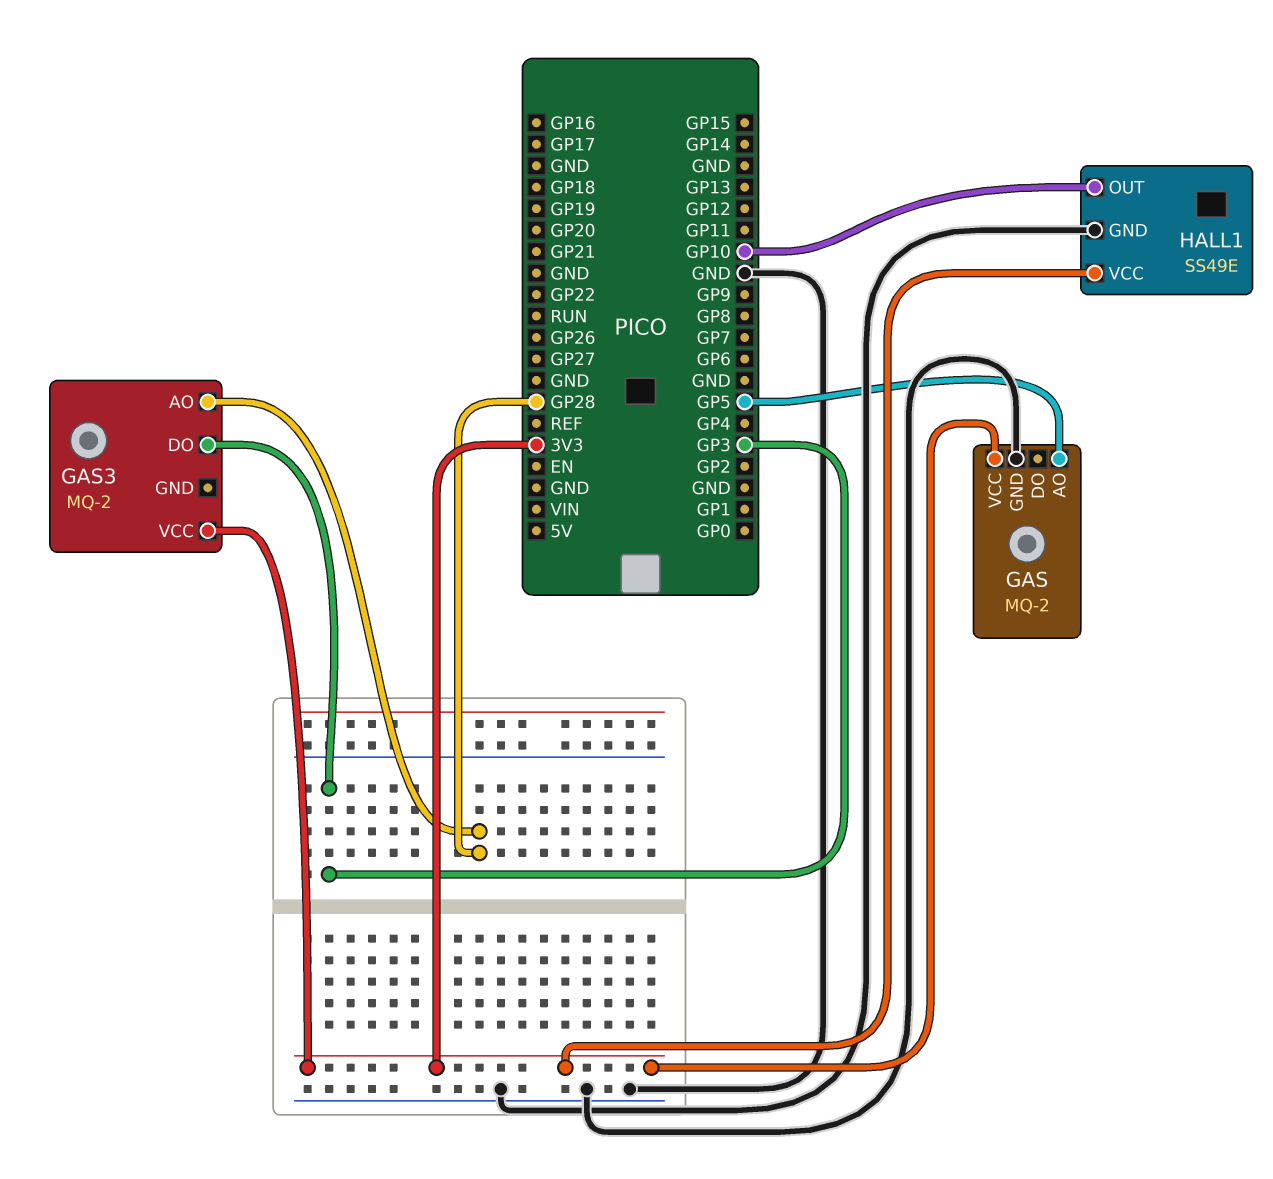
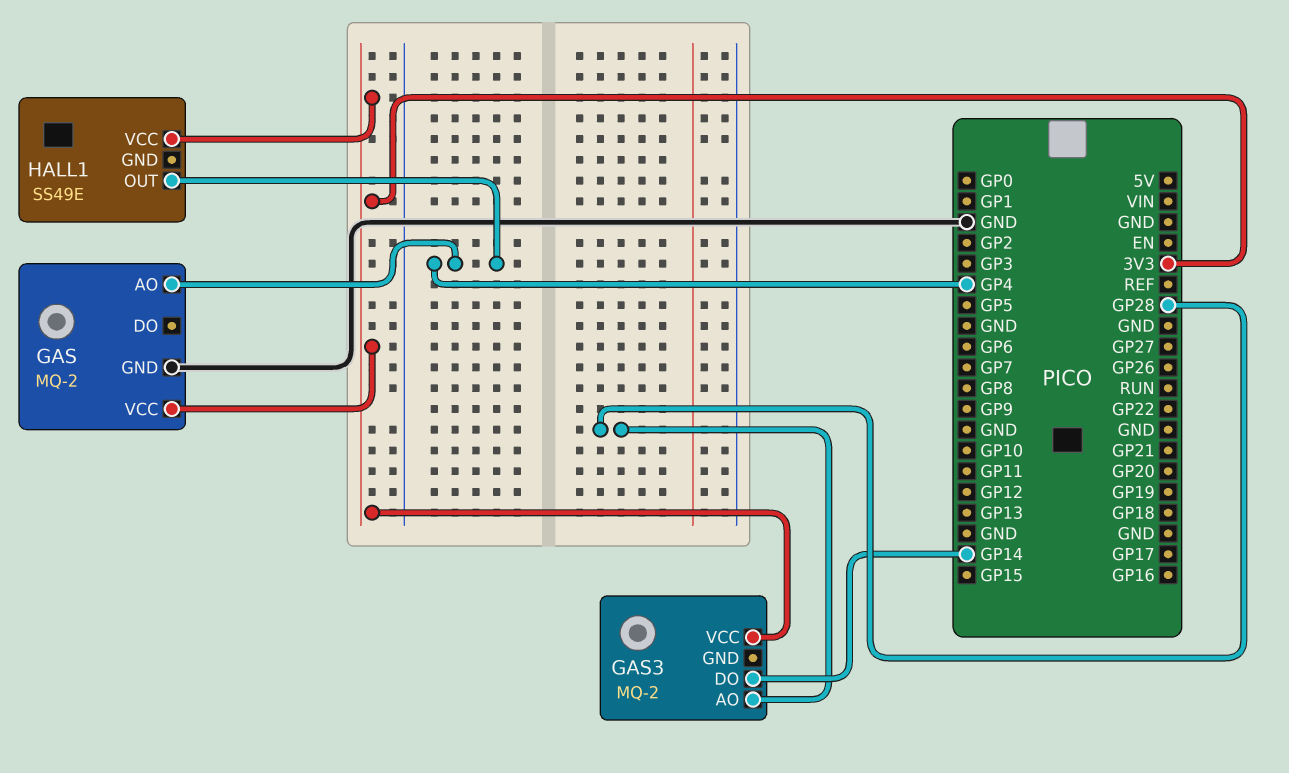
GAS pin AO: GP5 -> GP4
GAS3 pin DO: GP3 -> GP14
HALL1 pin GND: GND -> none
HALL1 pin OUT: GP10 -> GP4

